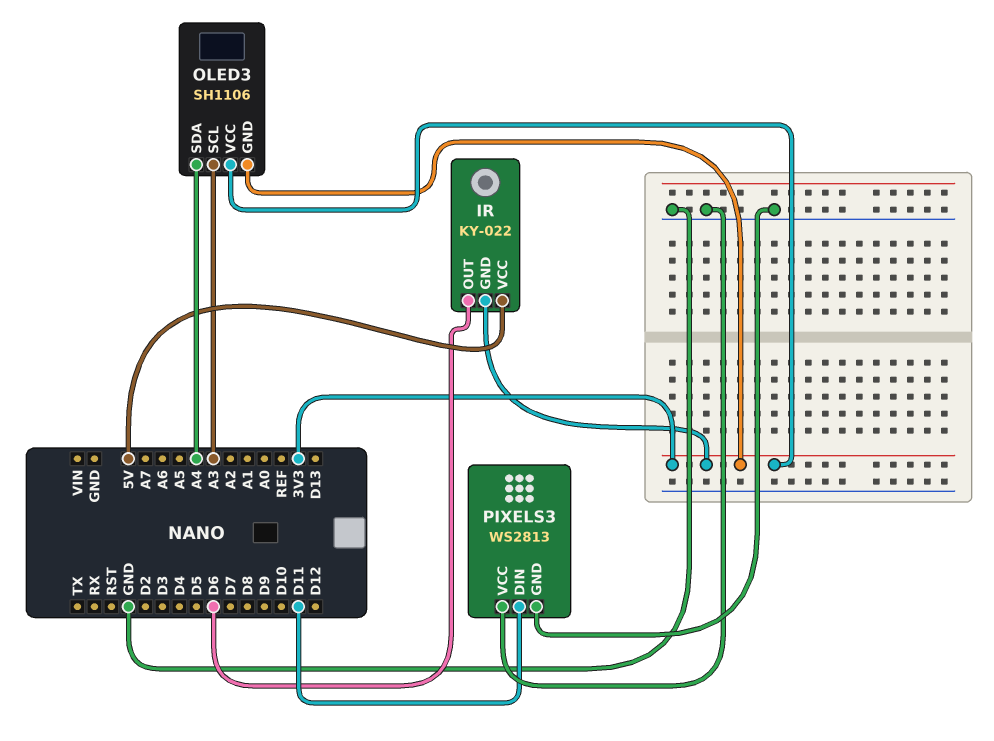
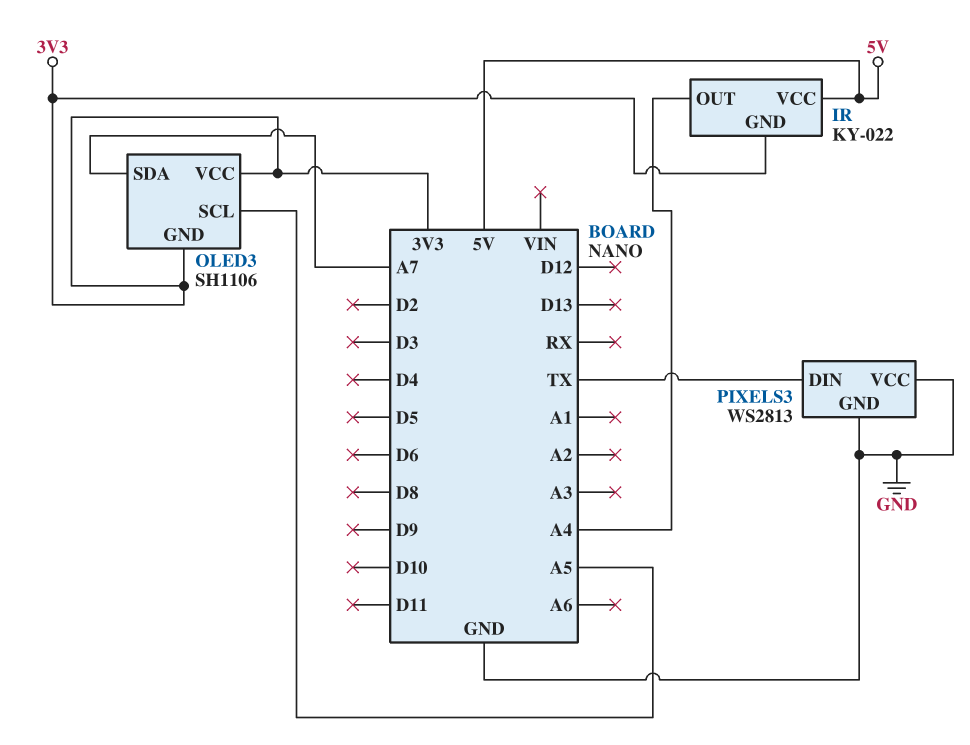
IR pin OUT: D6 -> A4
OLED3 pin SCL: A3 -> A5
OLED3 pin SDA: A4 -> A7
PIXELS3 pin DIN: D11 -> TX

